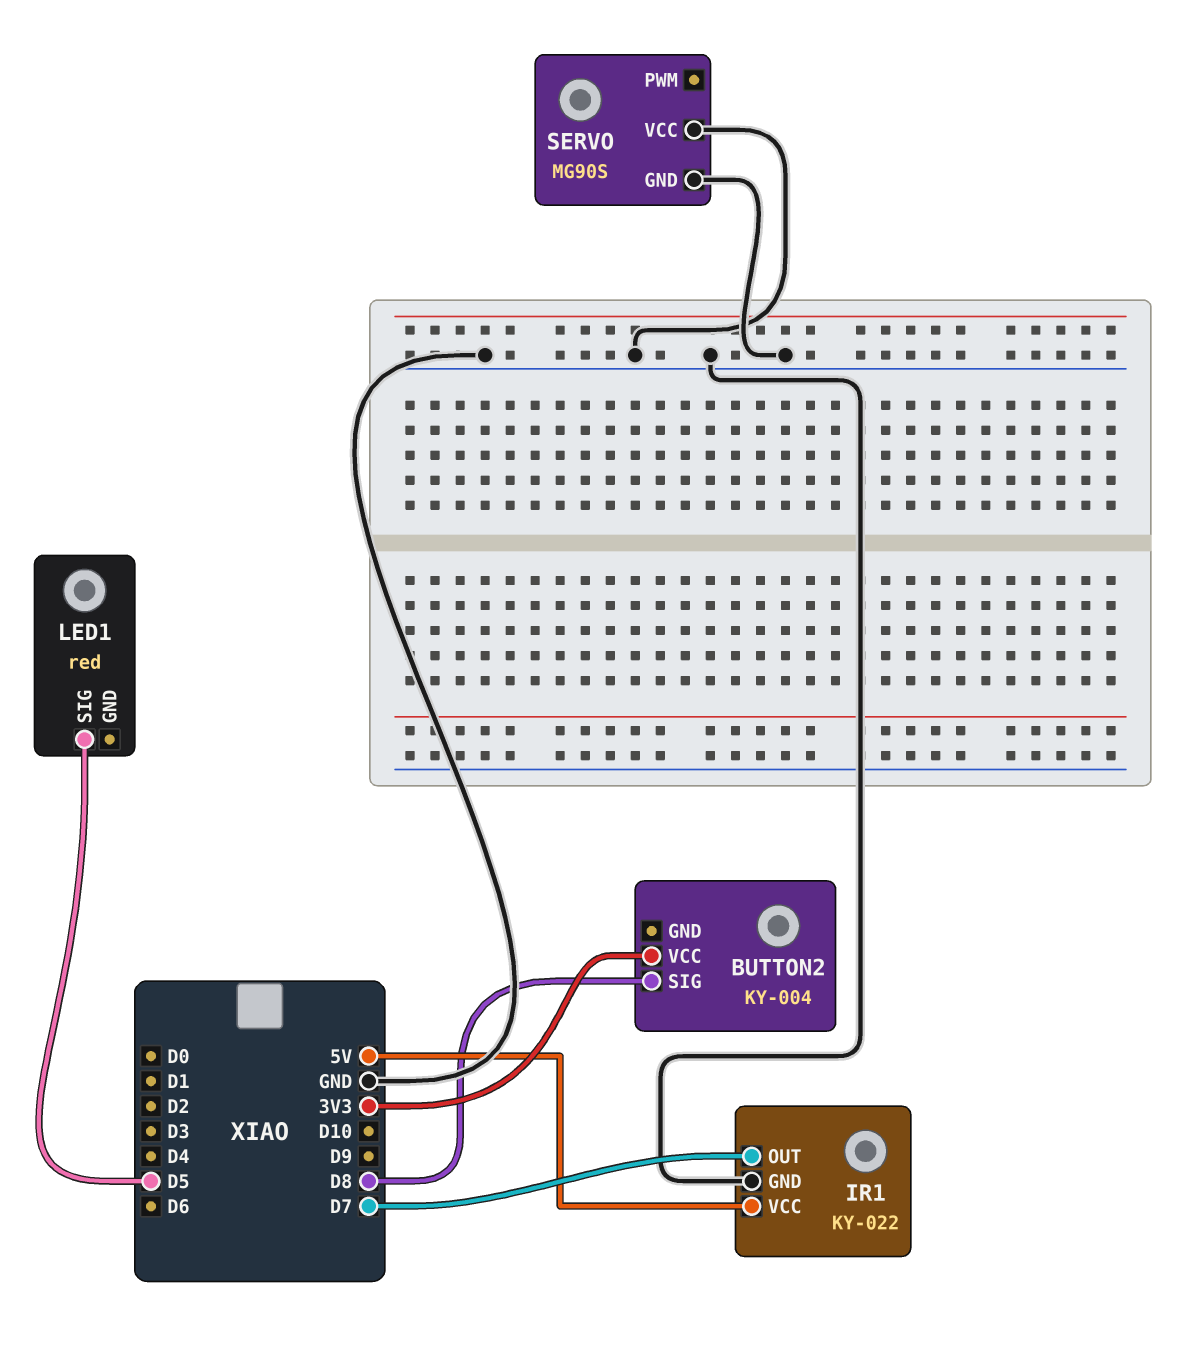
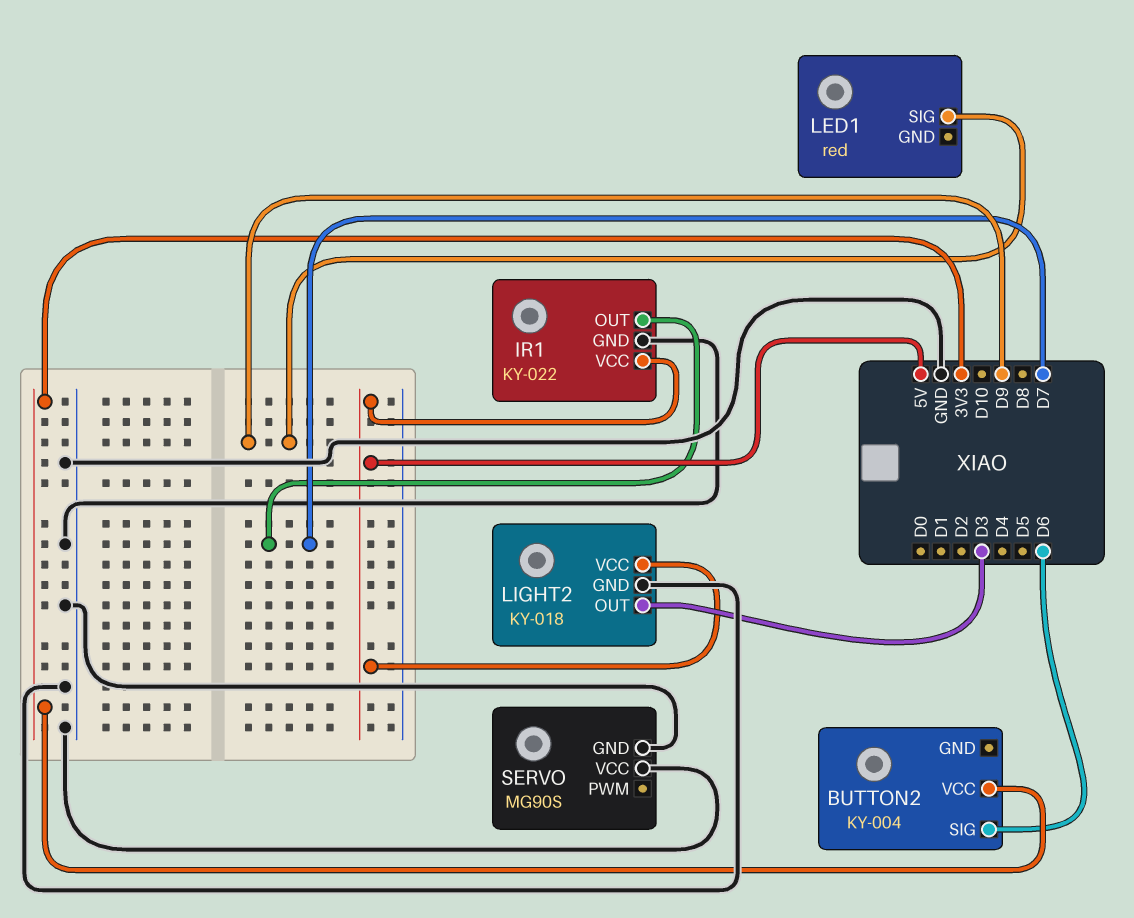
BUTTON2 pin SIG: D8 -> D6
LED1 pin SIG: D5 -> D9
LIGHT2: none -> KY-018
LIGHT2 pin GND: none -> GND
LIGHT2 pin OUT: none -> D3
LIGHT2 pin VCC: none -> 5V

